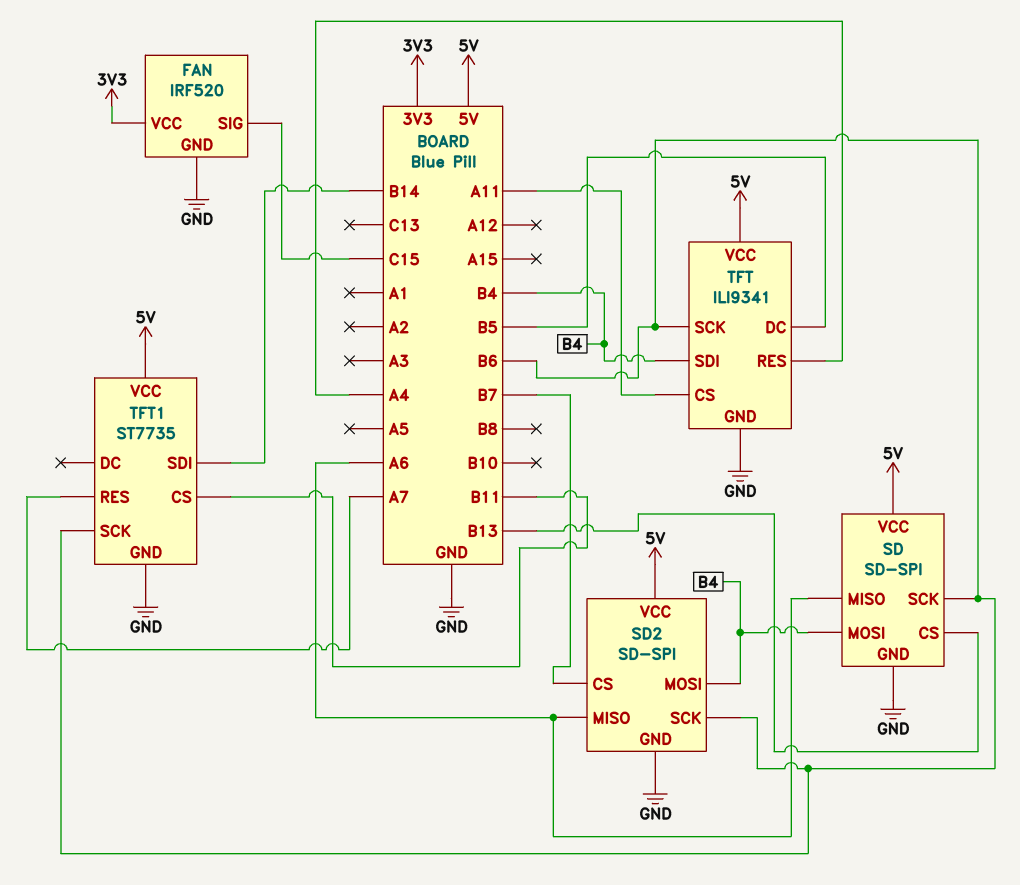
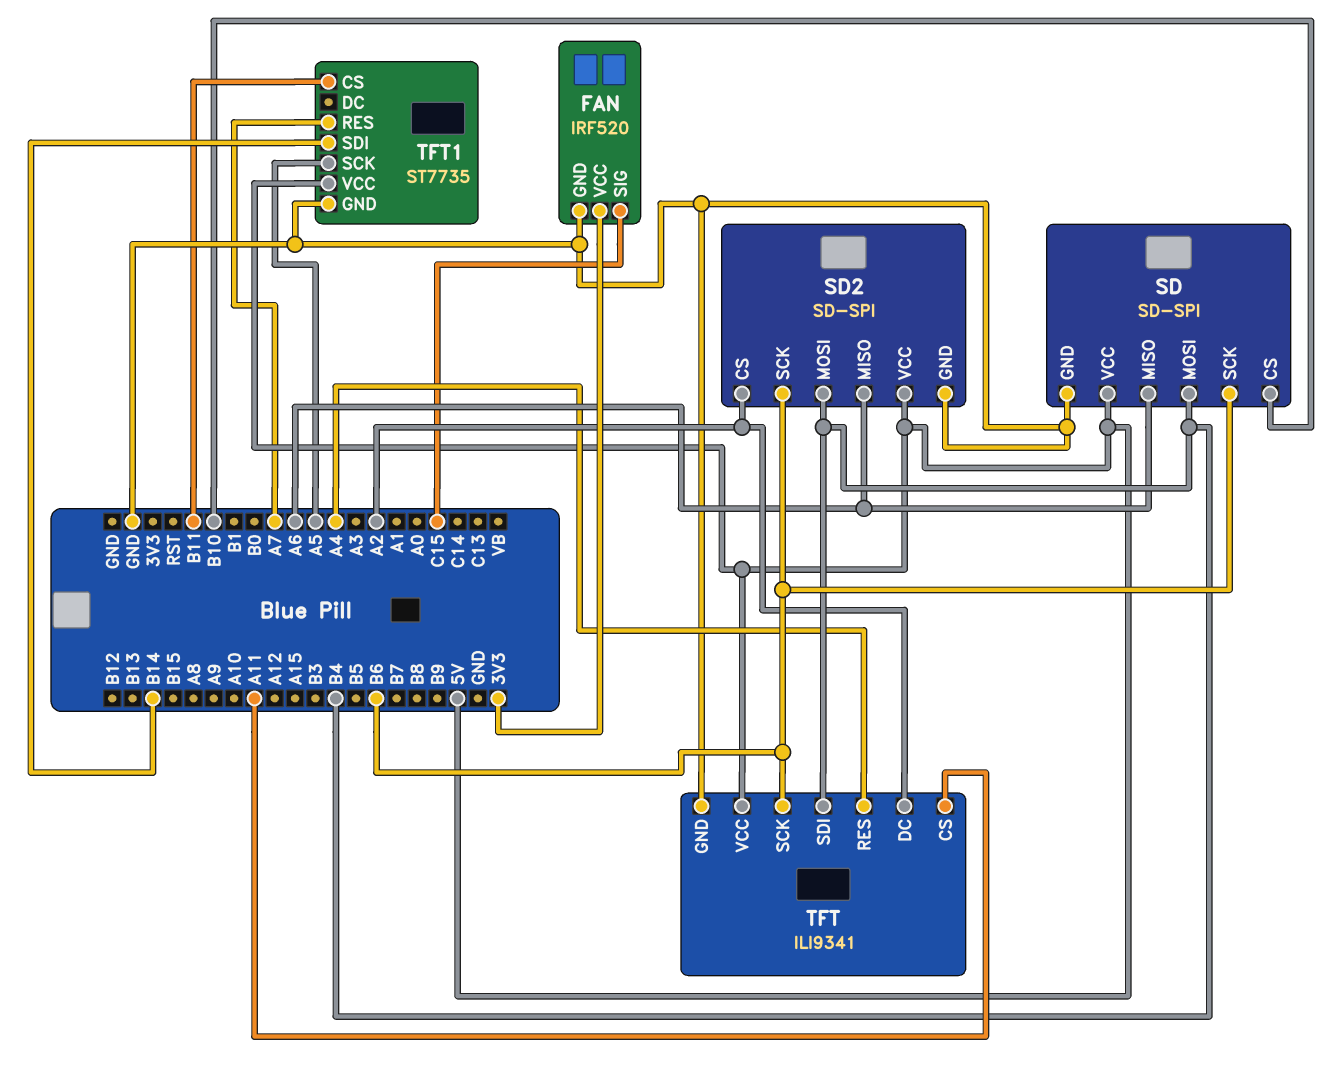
SD pin CS: B13 -> B10
SD2 pin CS: B7 -> A2
TFT pin DC: B5 -> A2
TFT1 pin SCK: B6 -> A5

